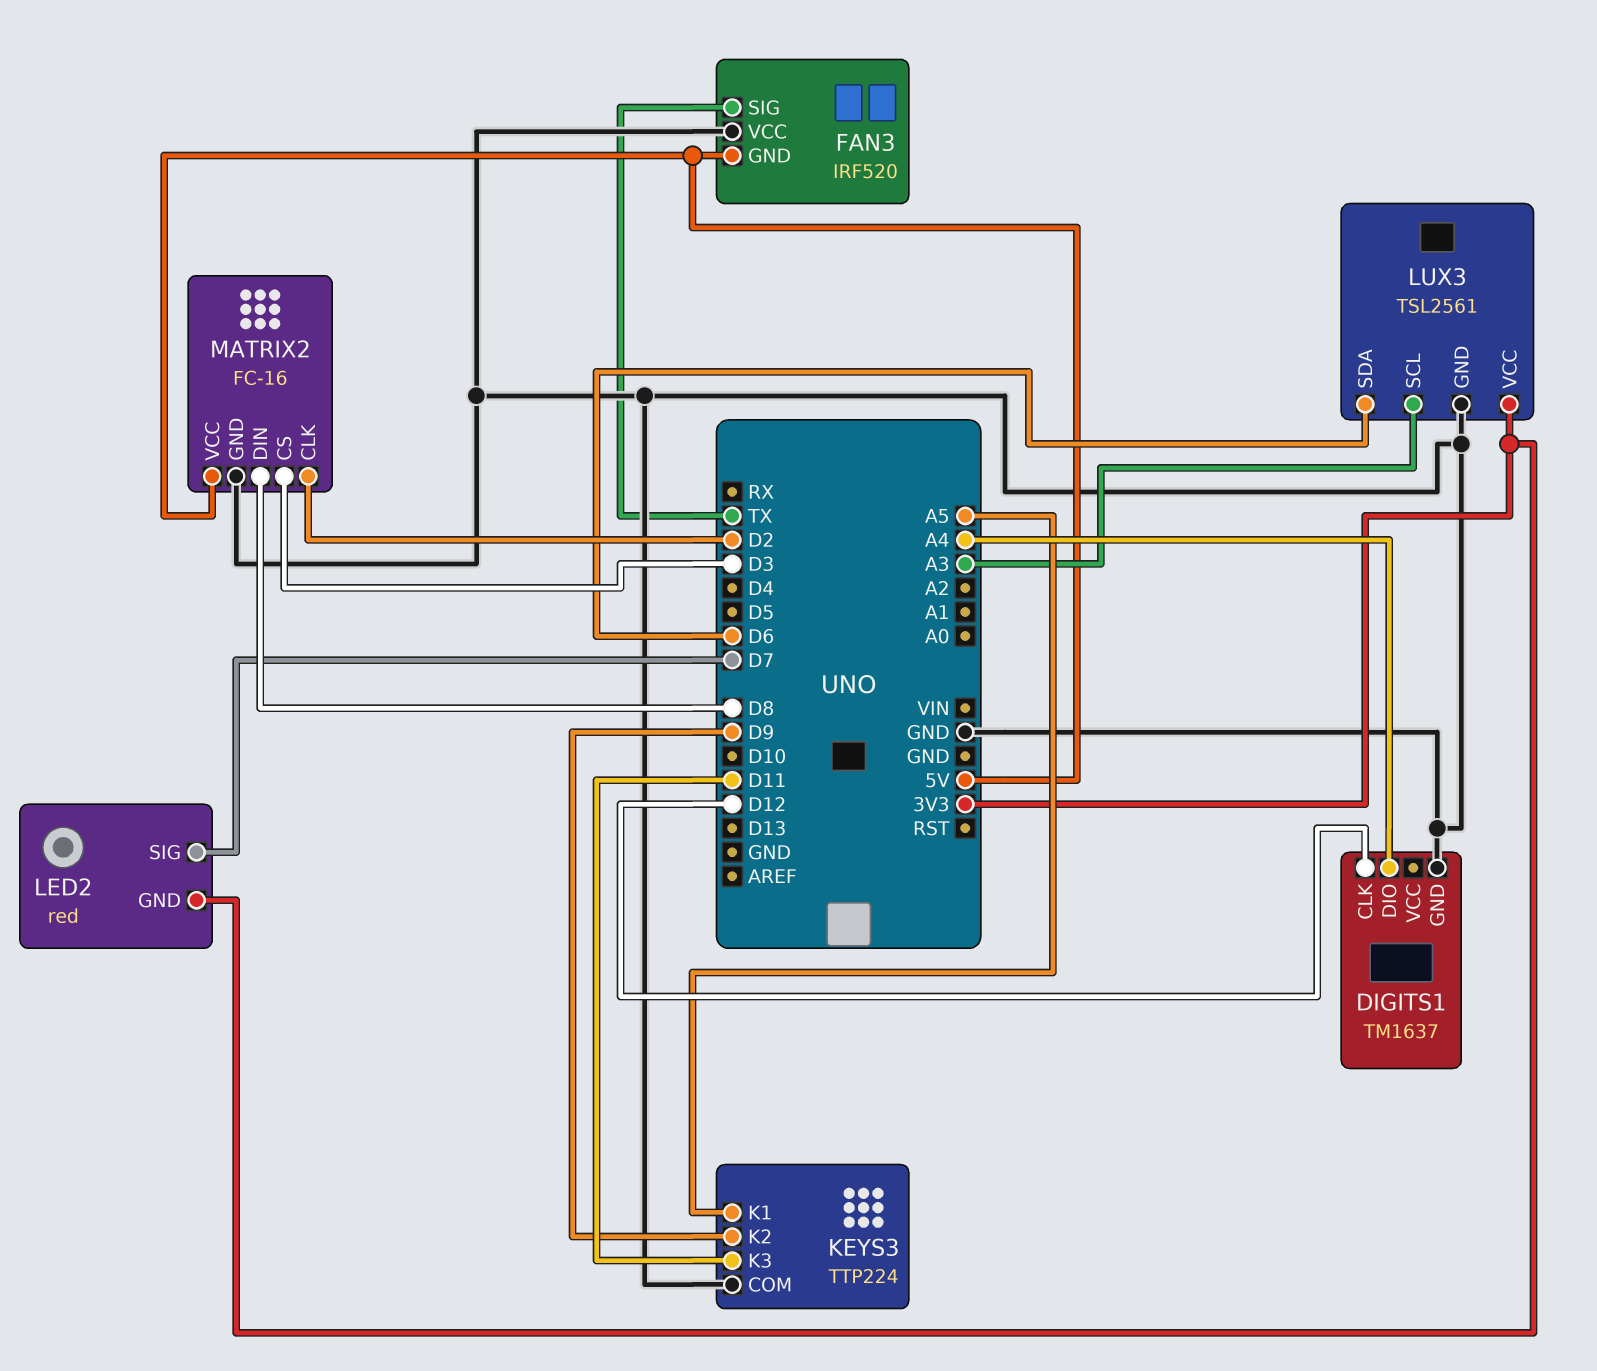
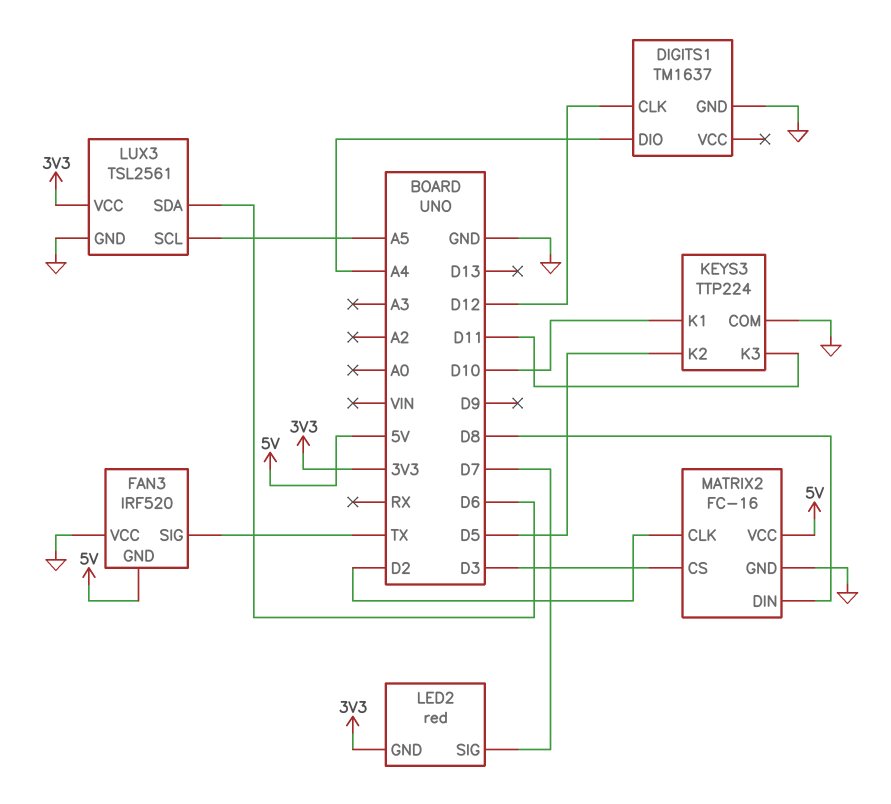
KEYS3 pin K1: A5 -> D10
KEYS3 pin K2: D9 -> D5
LUX3 pin SCL: A3 -> A5

